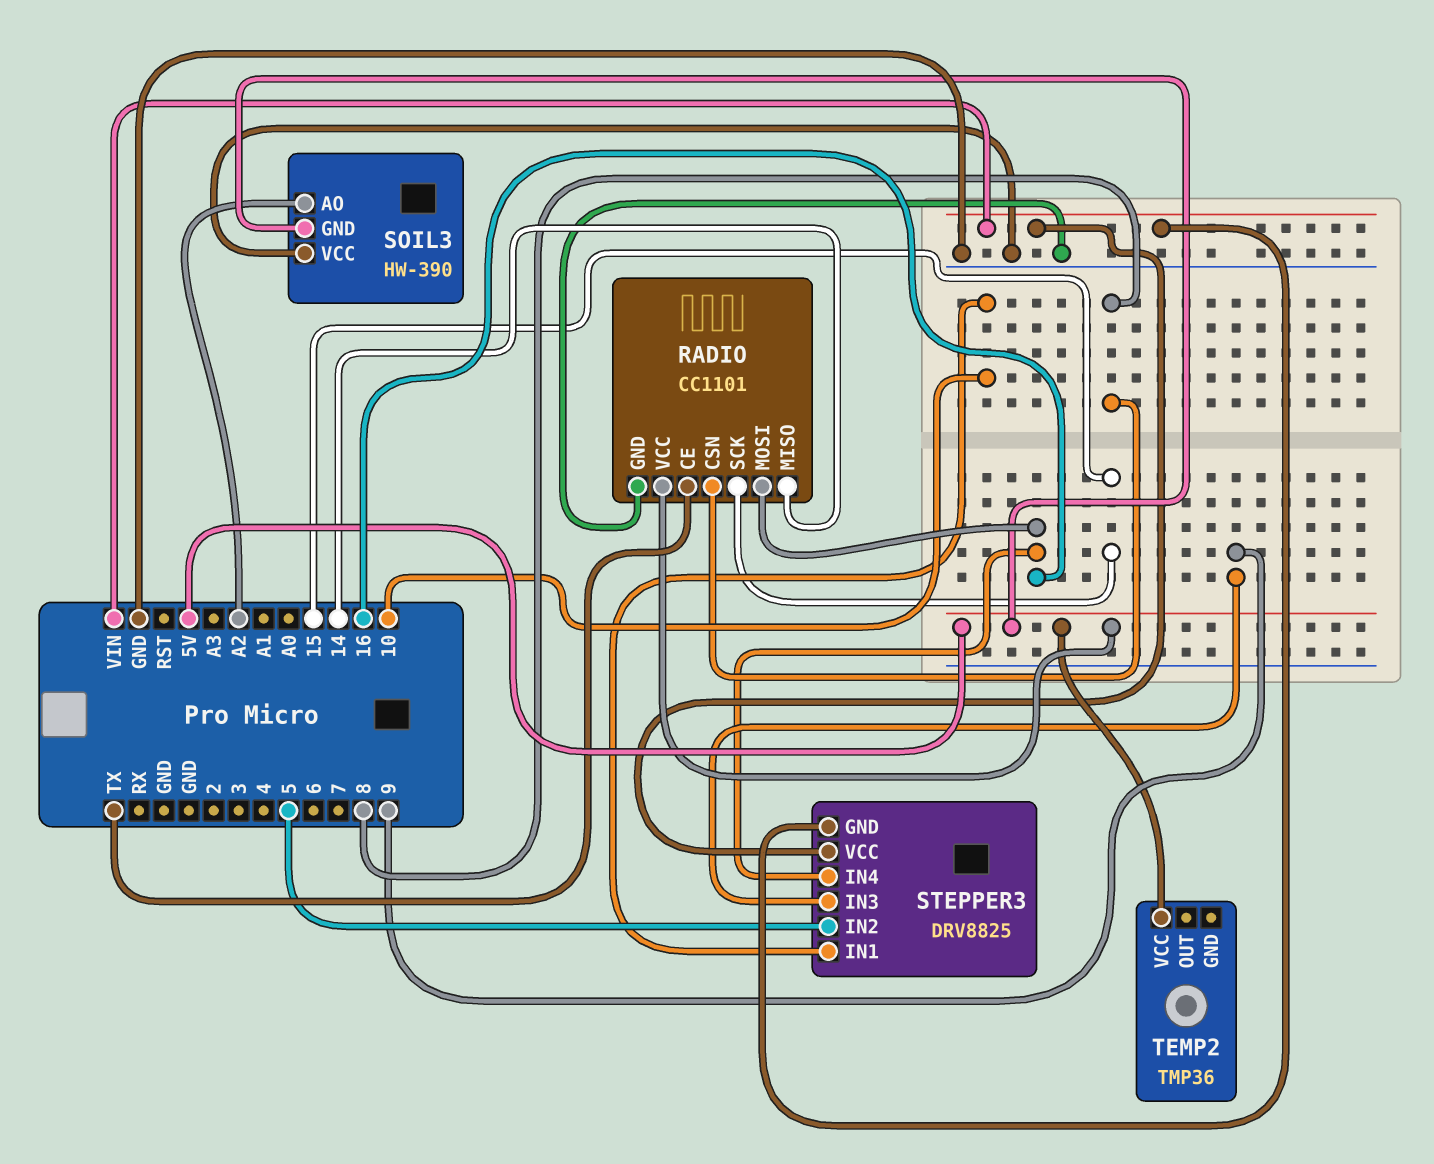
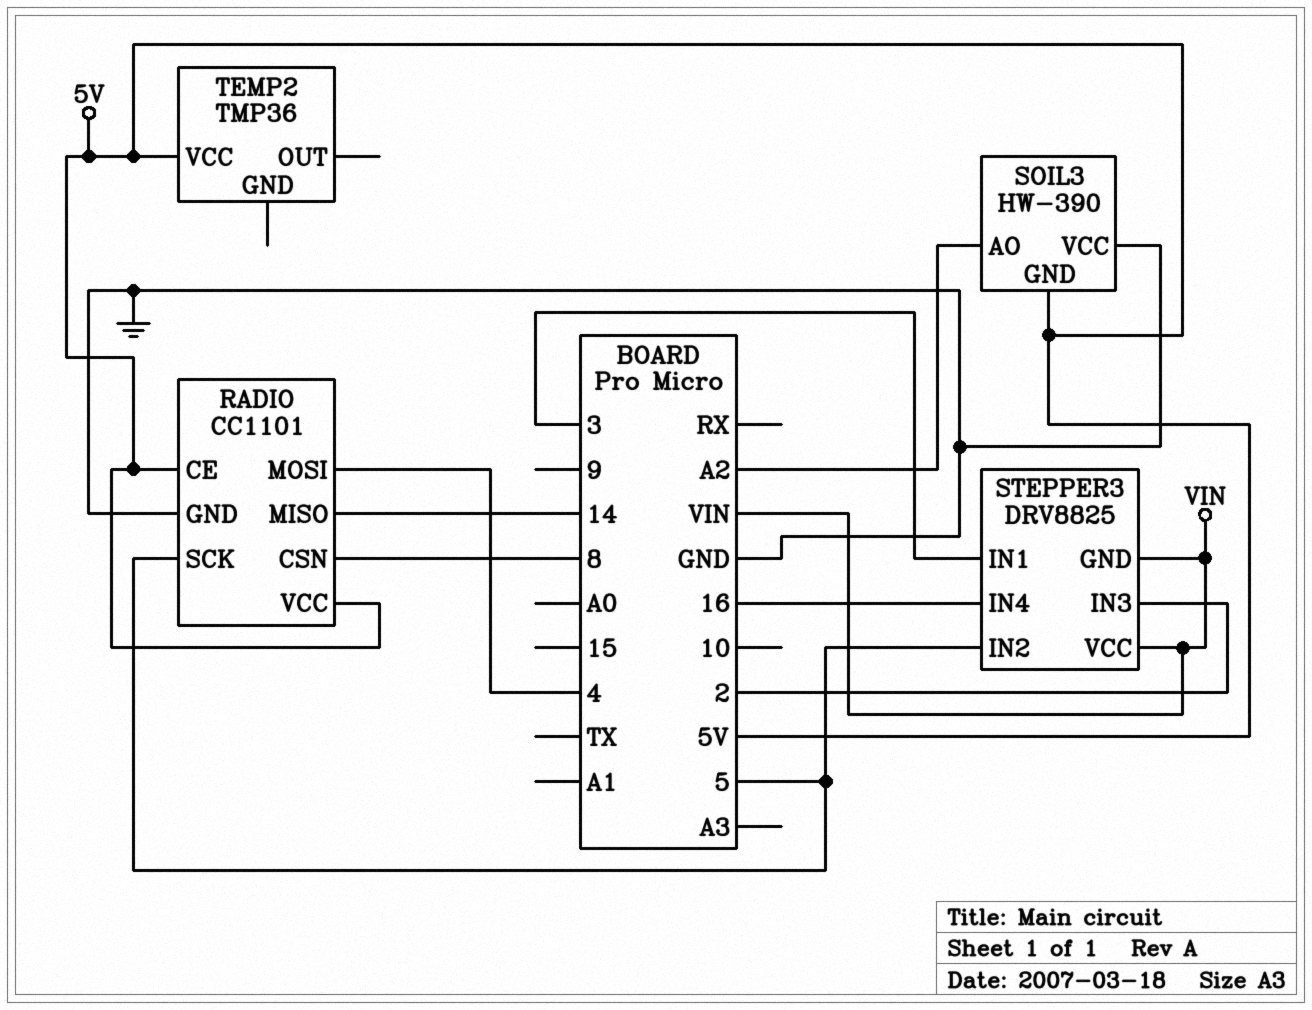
RADIO pin CE: TX -> 5V
RADIO pin MOSI: 16 -> 4
RADIO pin SCK: 15 -> 5
STEPPER3 pin IN1: 10 -> 3
STEPPER3 pin IN3: 9 -> 2

